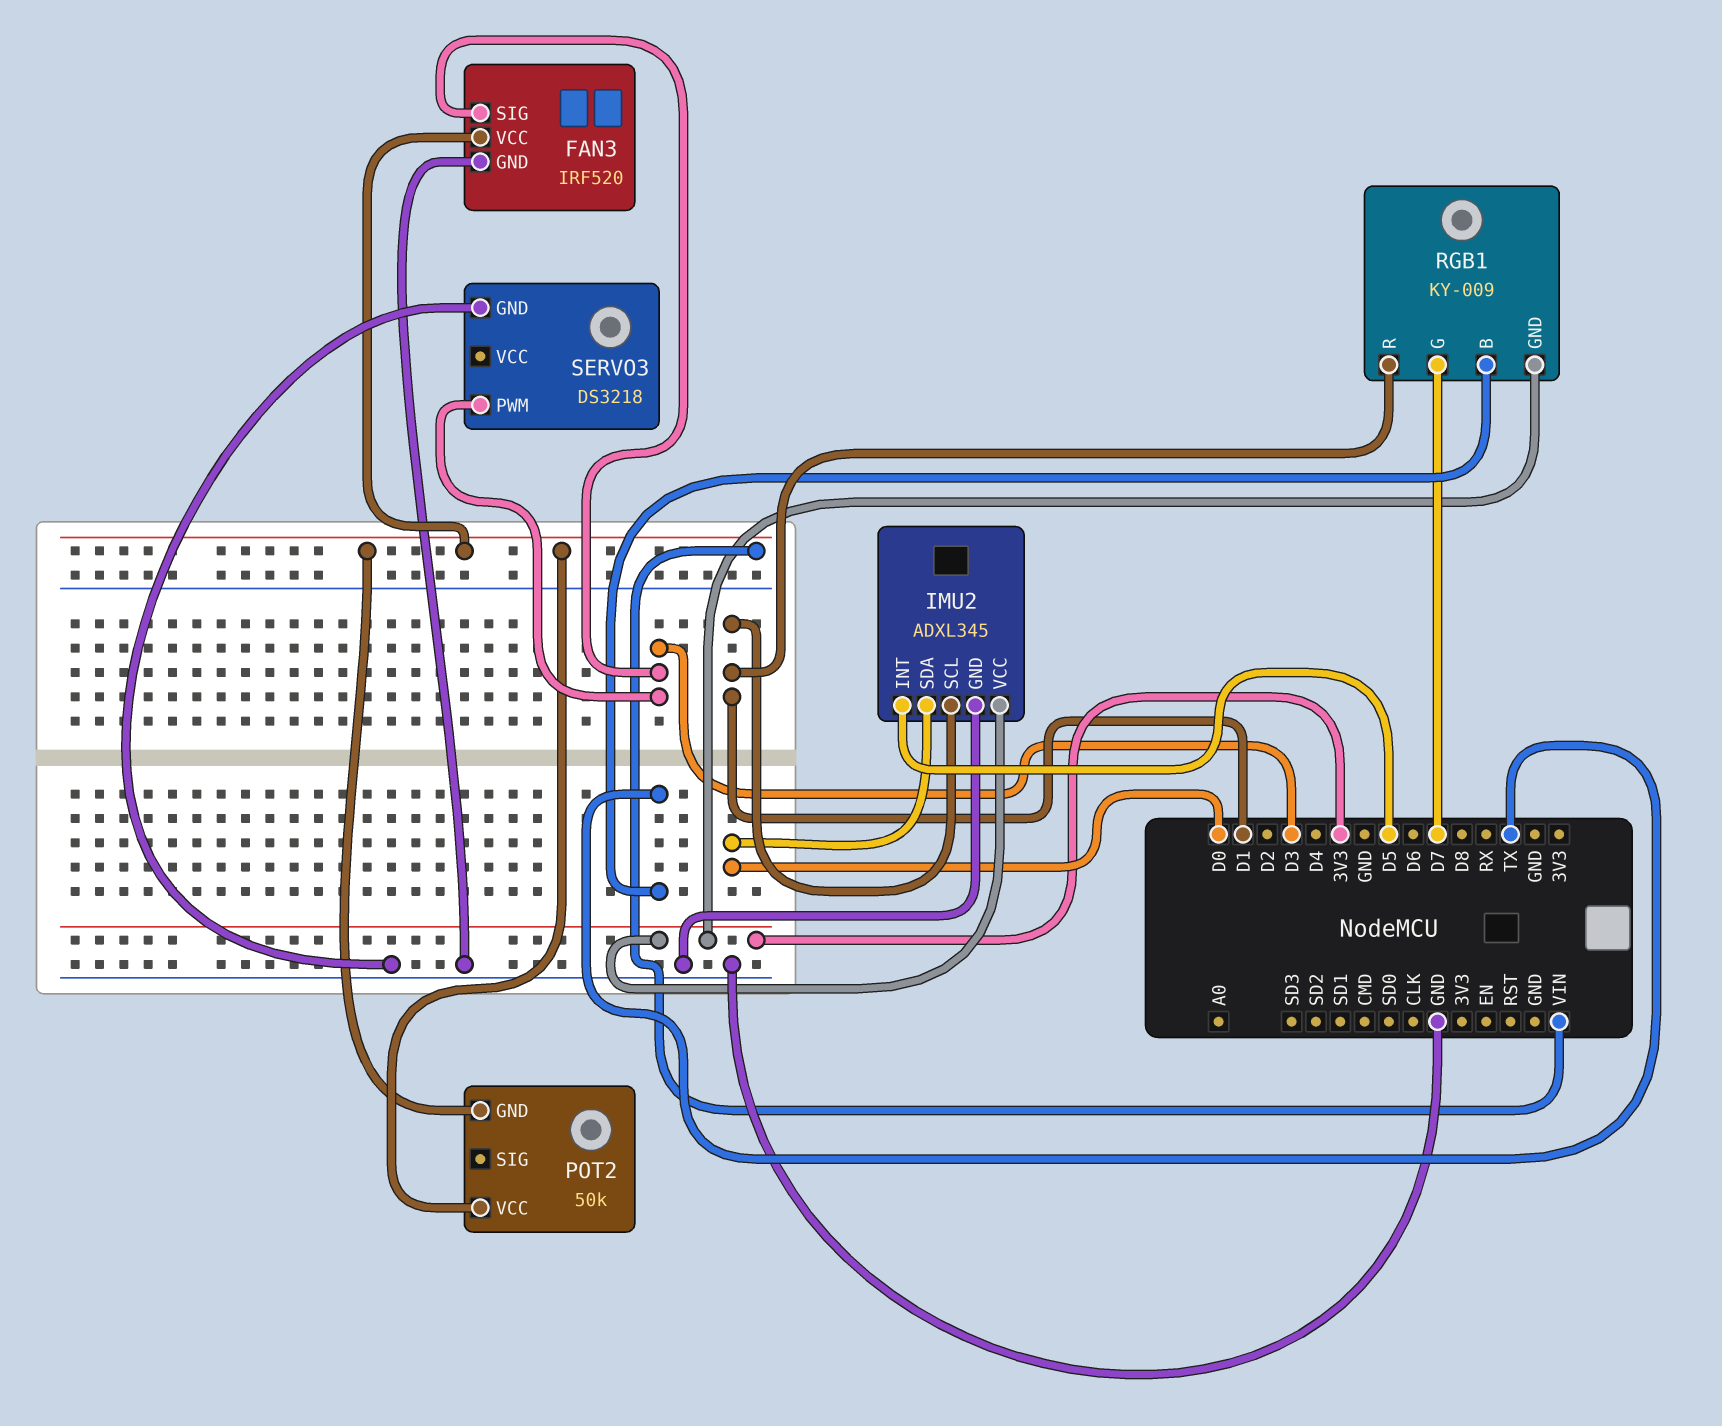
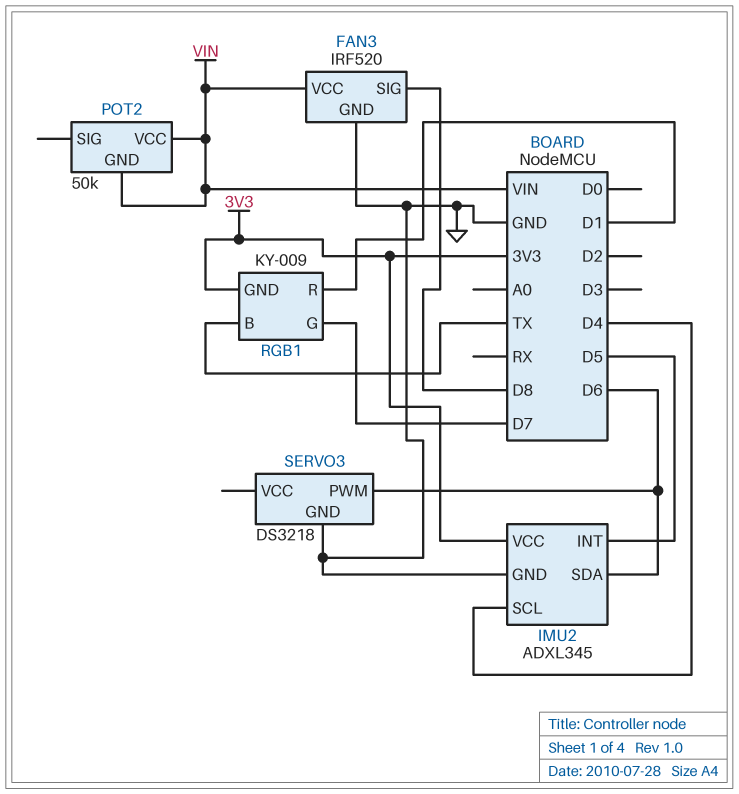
FAN3 pin SIG: D3 -> D8
IMU2 pin SCL: D1 -> D4
IMU2 pin SDA: D0 -> D6
SERVO3 pin PWM: D3 -> D6

